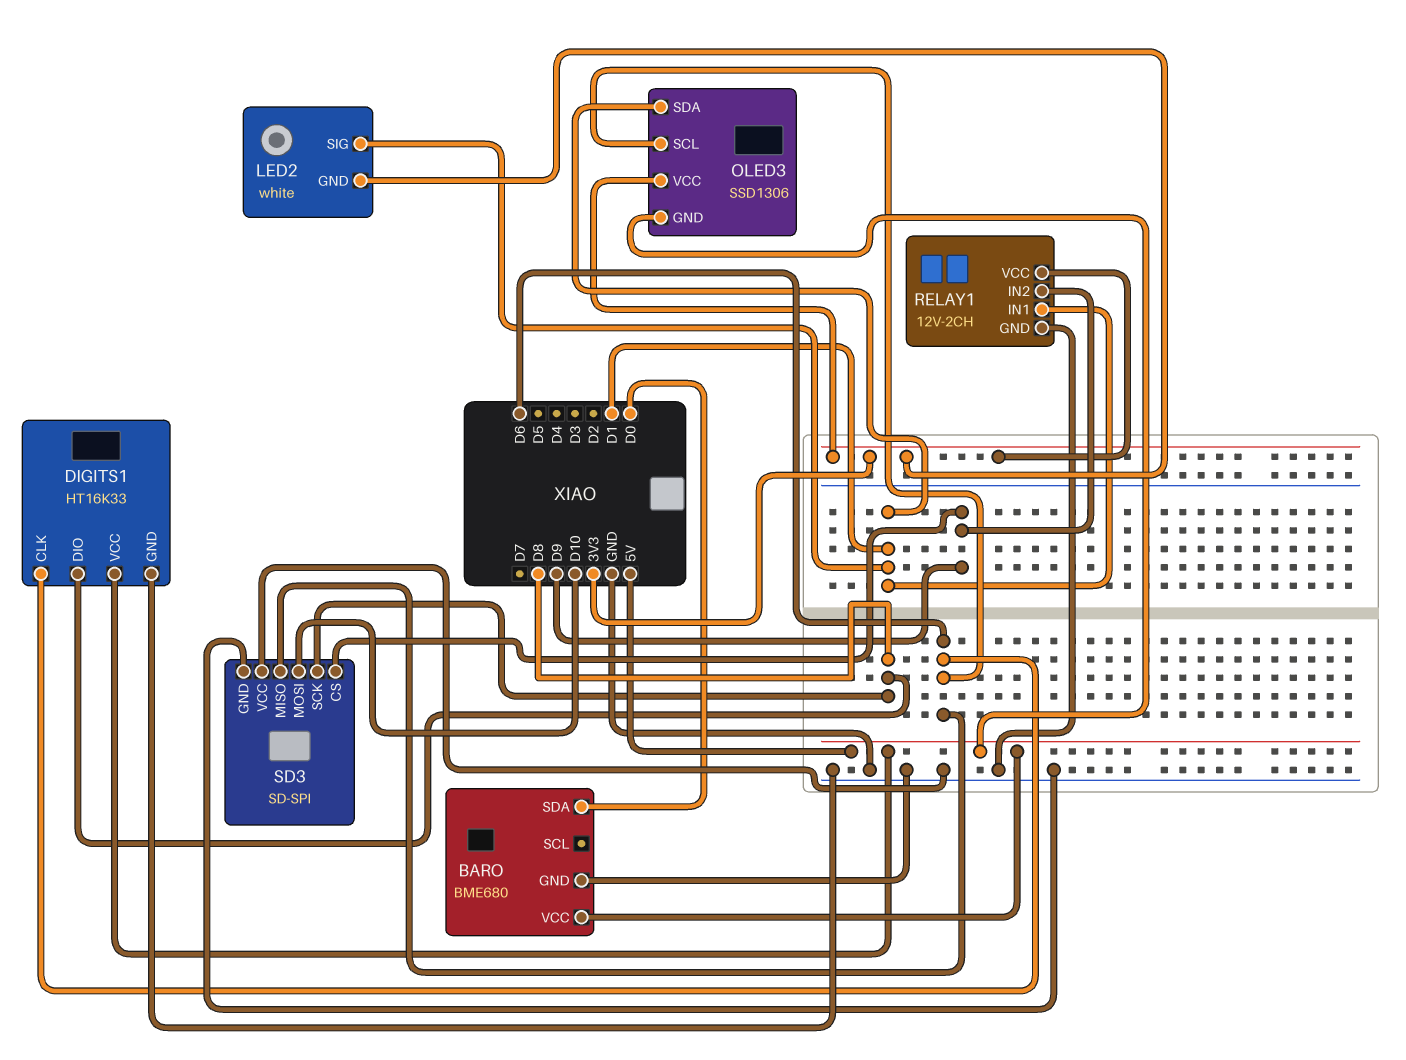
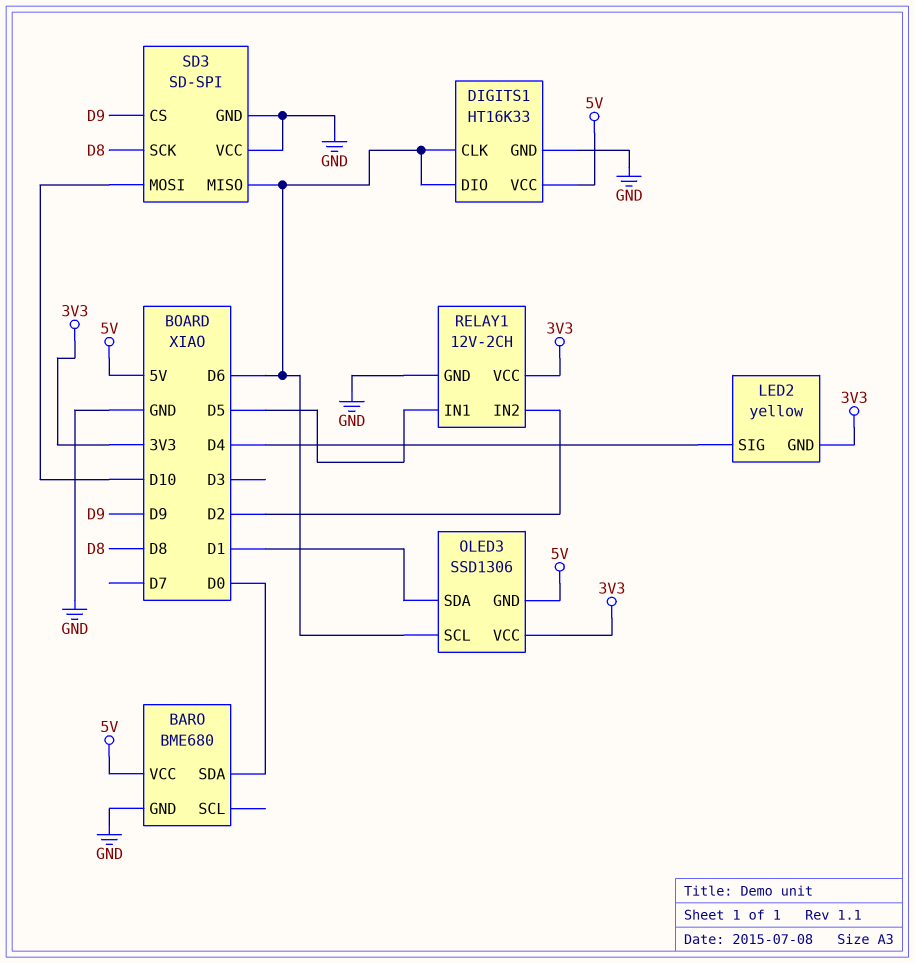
DIGITS1 pin DIO: D8 -> D6
LED2: white -> yellow
LED2 pin SIG: D1 -> D4
RELAY1 pin IN1: D1 -> D5
RELAY1 pin IN2: D9 -> D2

